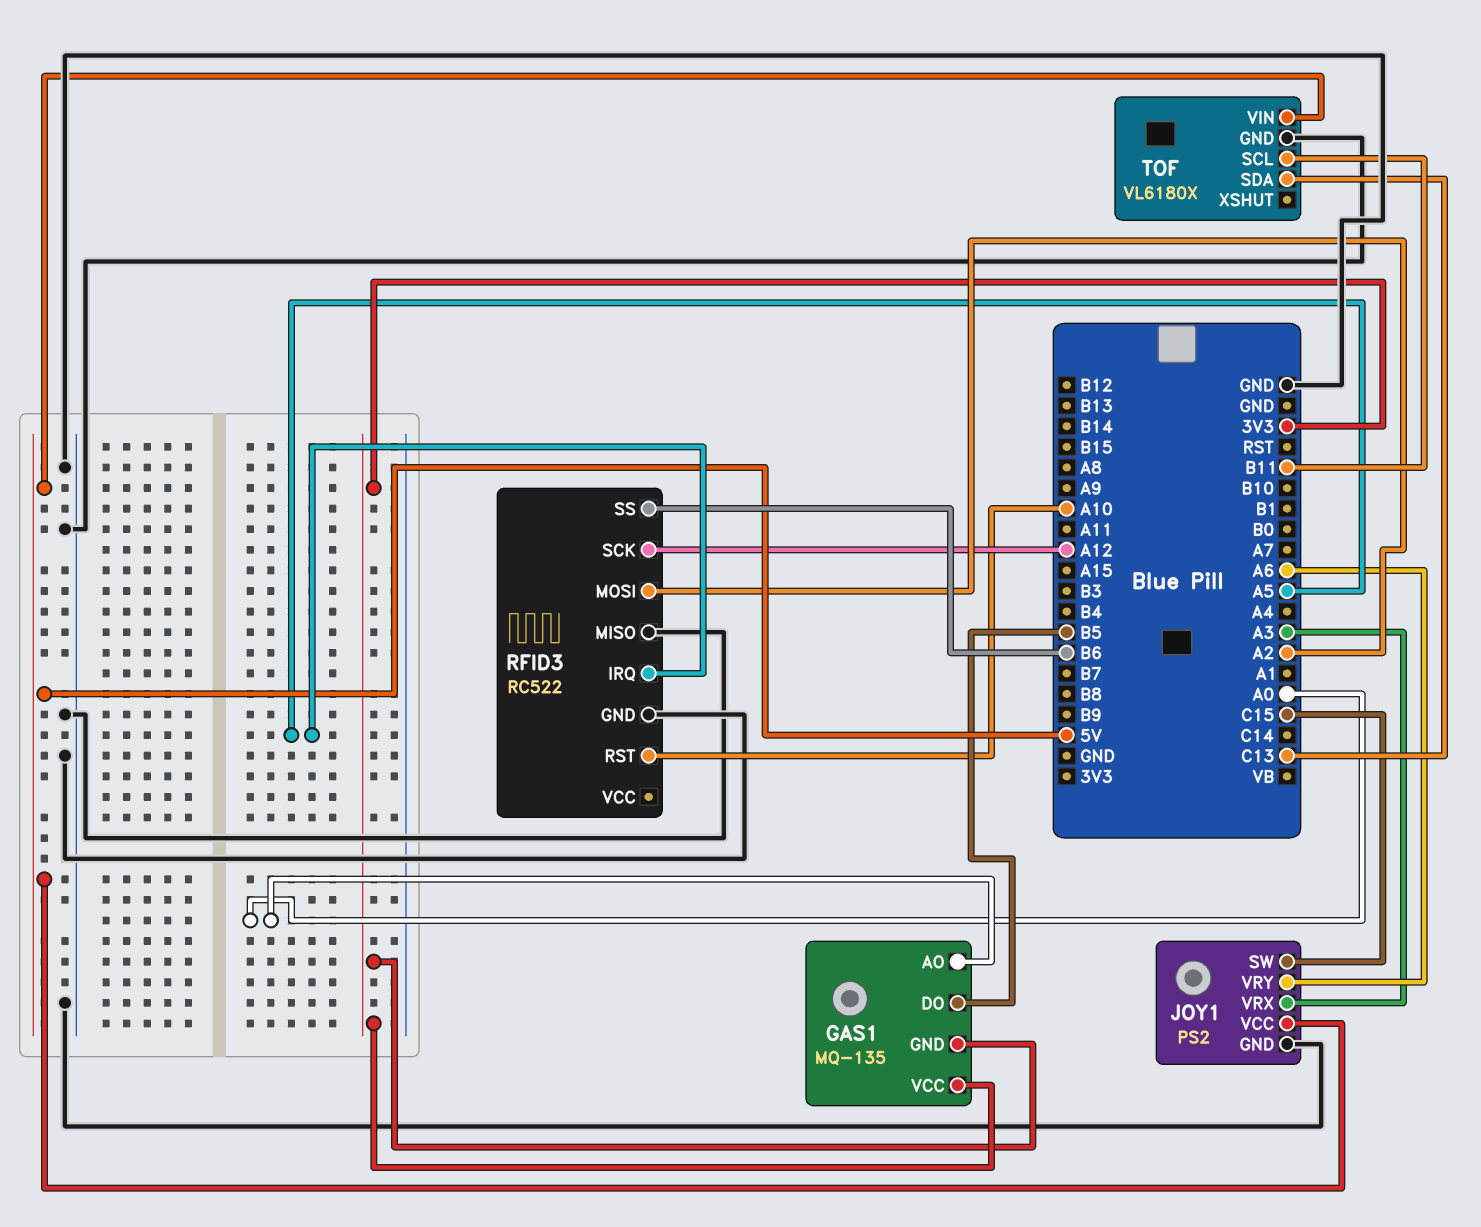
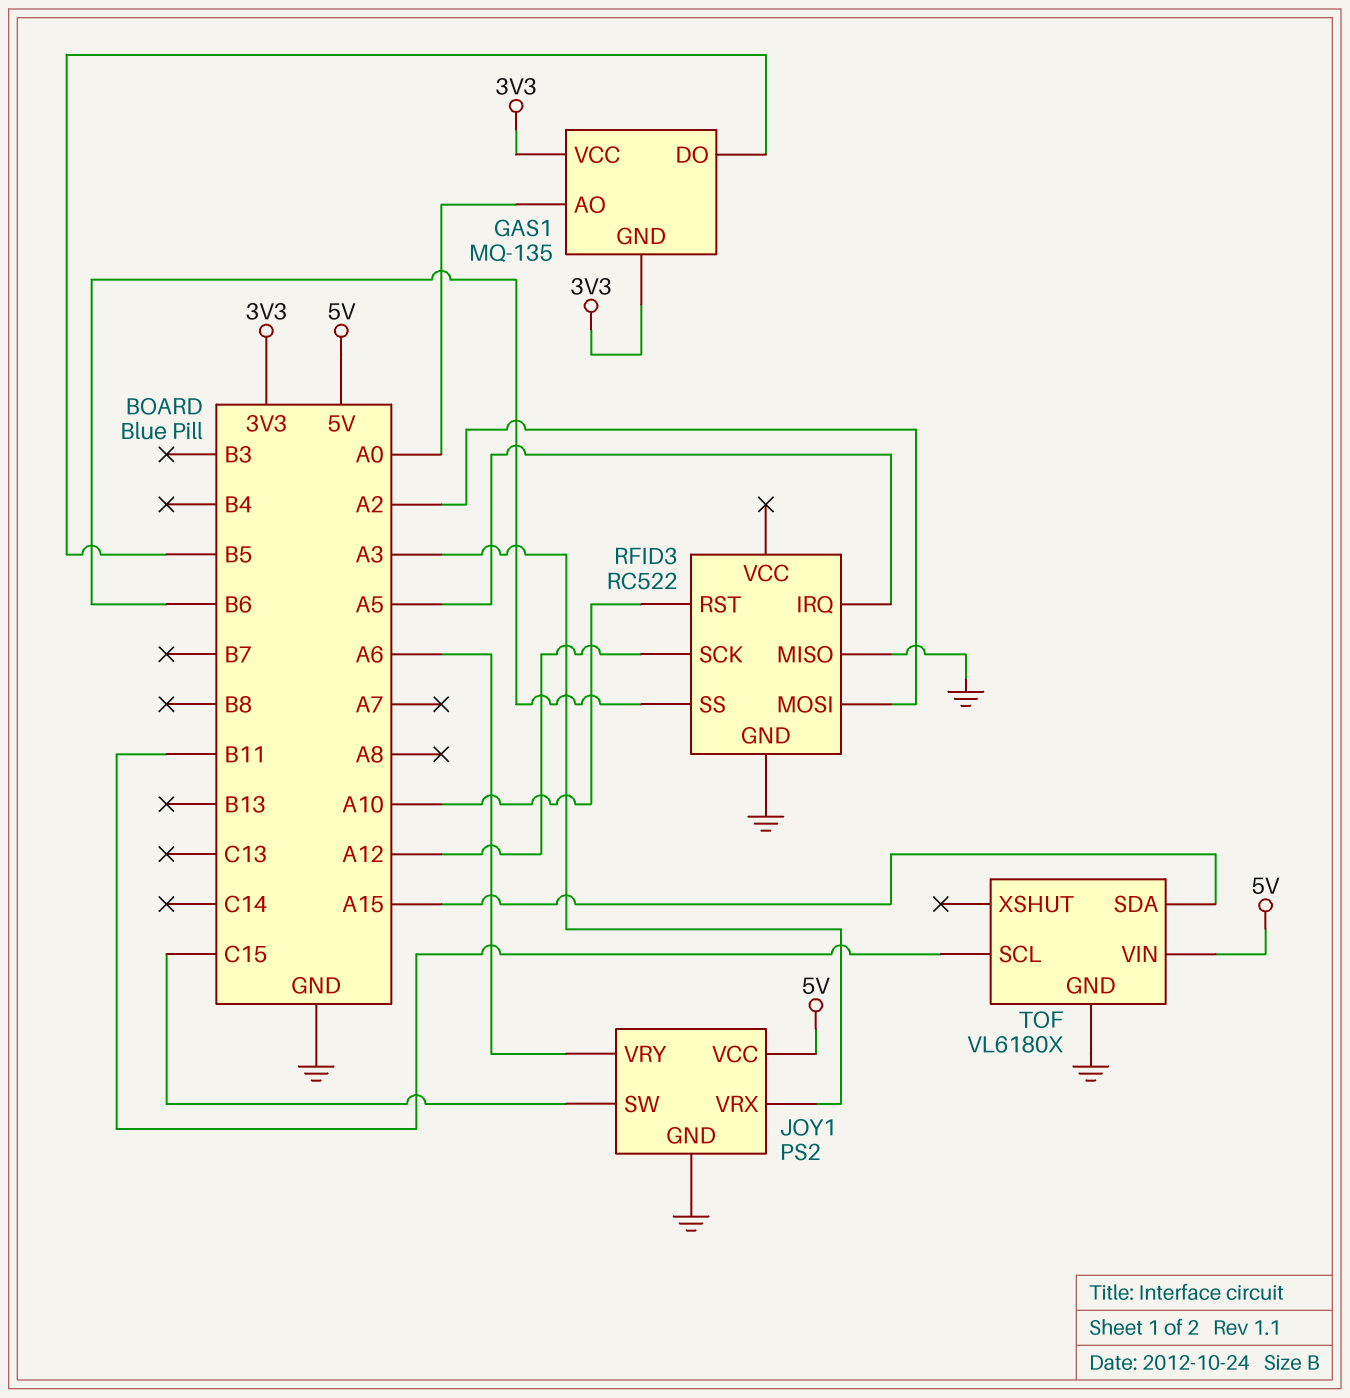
TOF pin SDA: C13 -> A15

